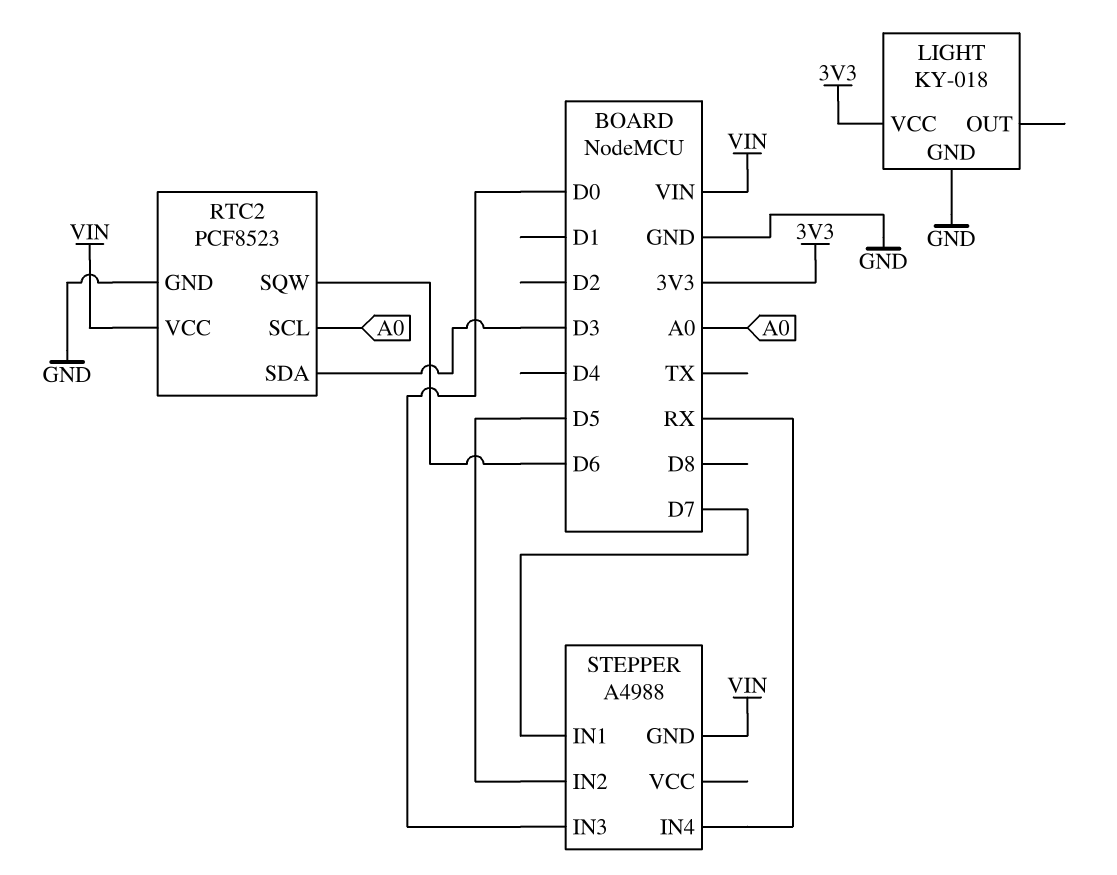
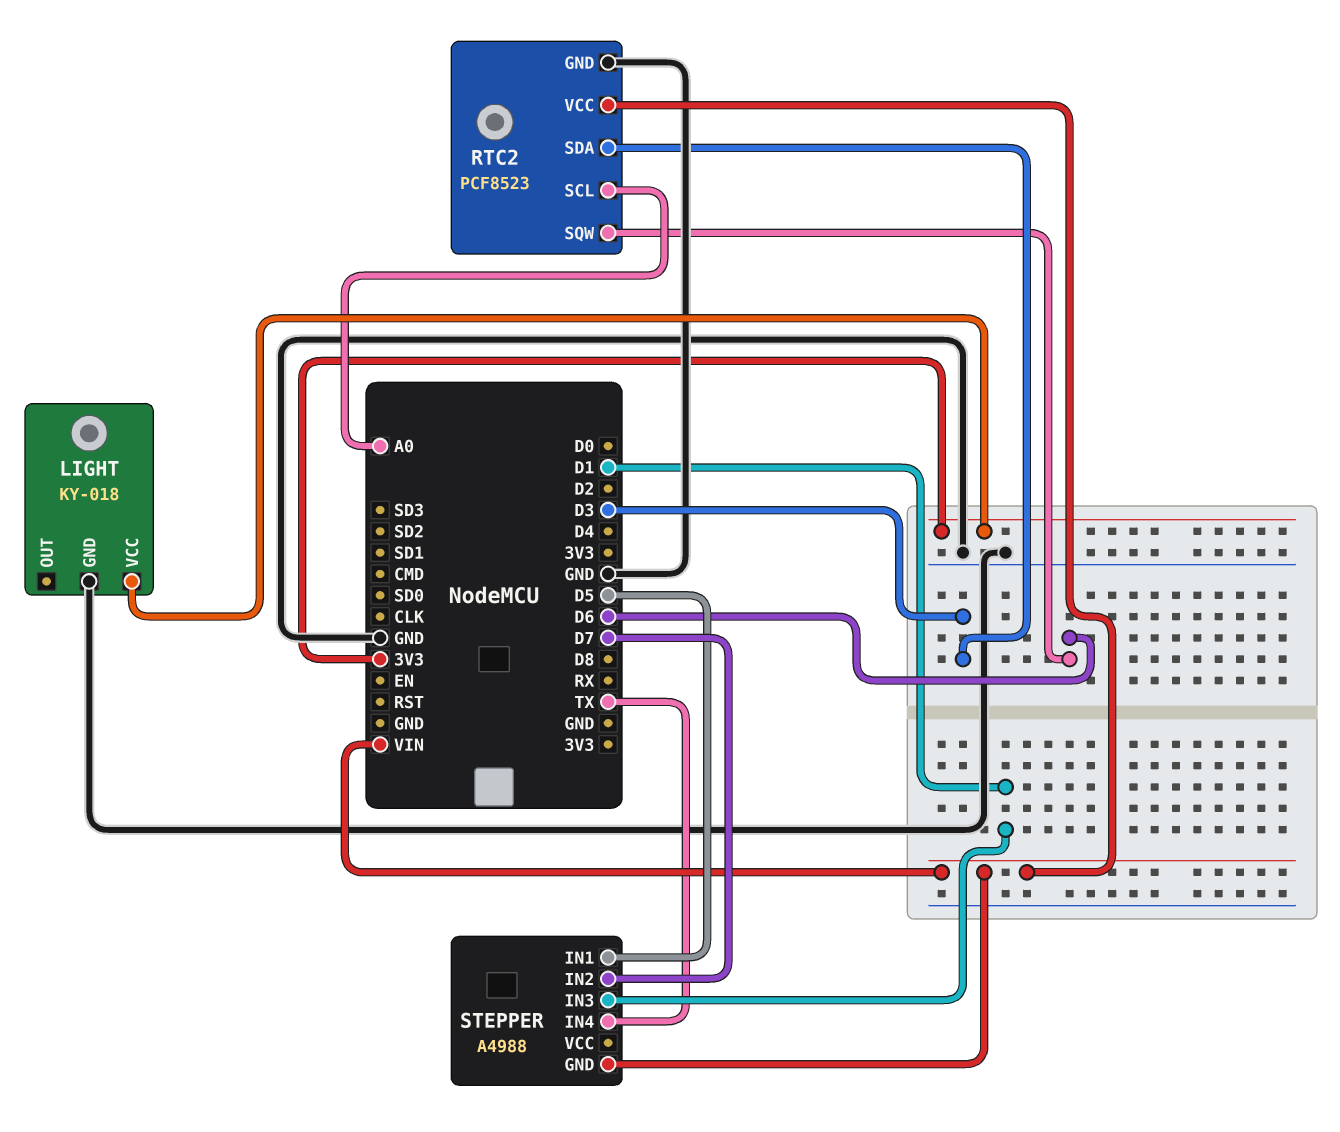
STEPPER pin IN1: D7 -> D5
STEPPER pin IN2: D5 -> D7
STEPPER pin IN3: D0 -> D1
STEPPER pin IN4: RX -> TX

